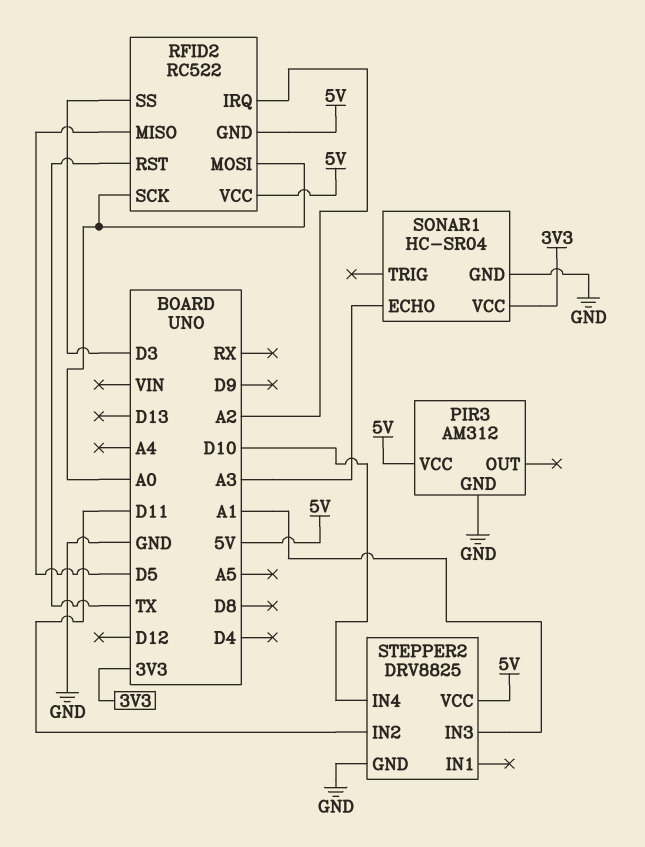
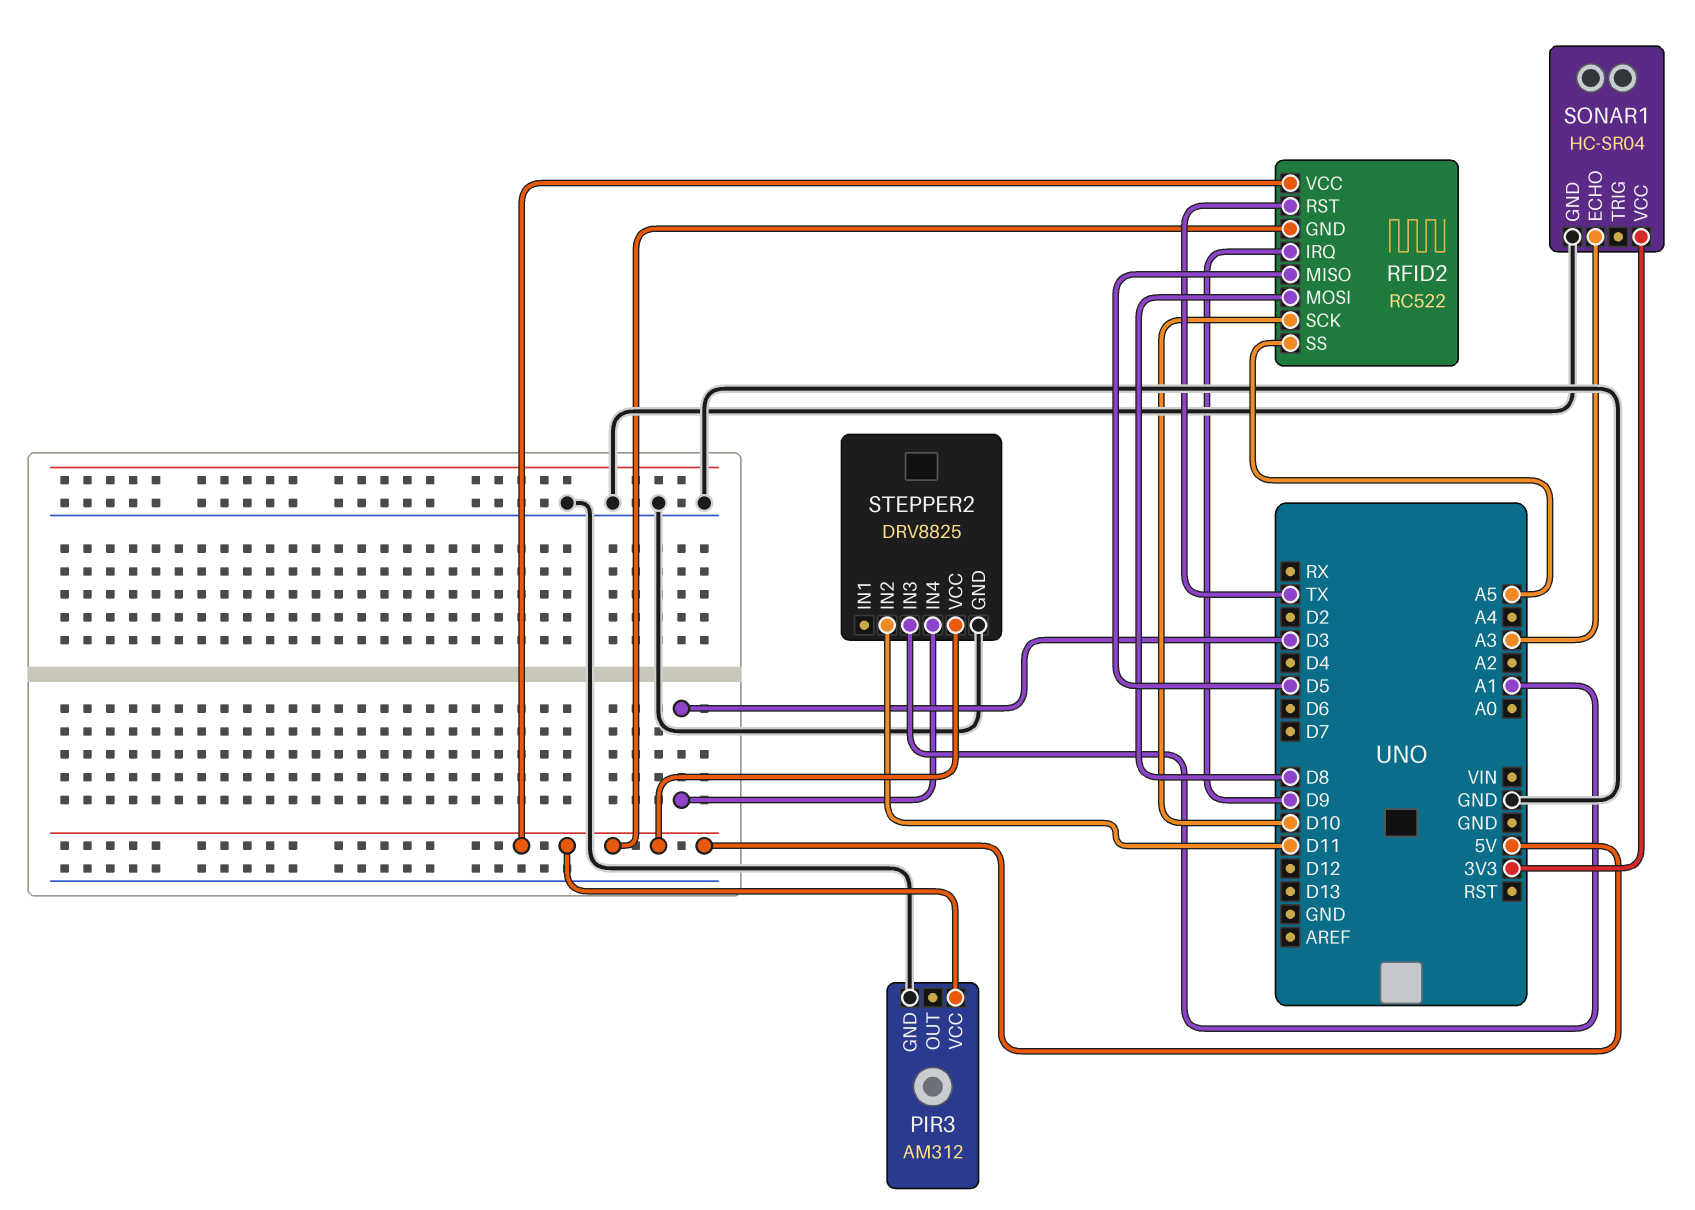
RFID2 pin IRQ: A2 -> D9
RFID2 pin MOSI: A0 -> D8
RFID2 pin SCK: A0 -> D10
RFID2 pin SS: D3 -> A5
STEPPER2 pin IN4: D10 -> D3

